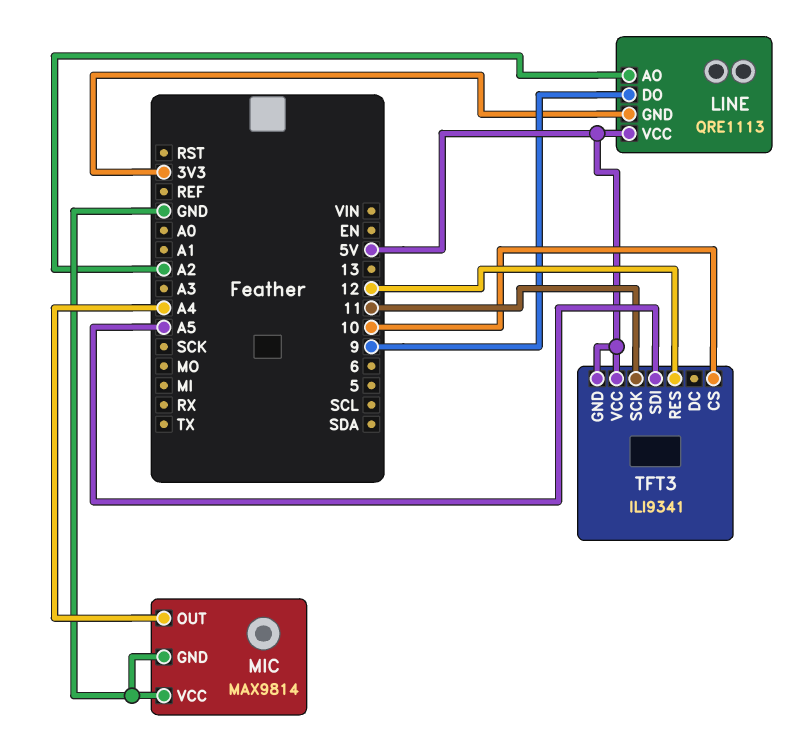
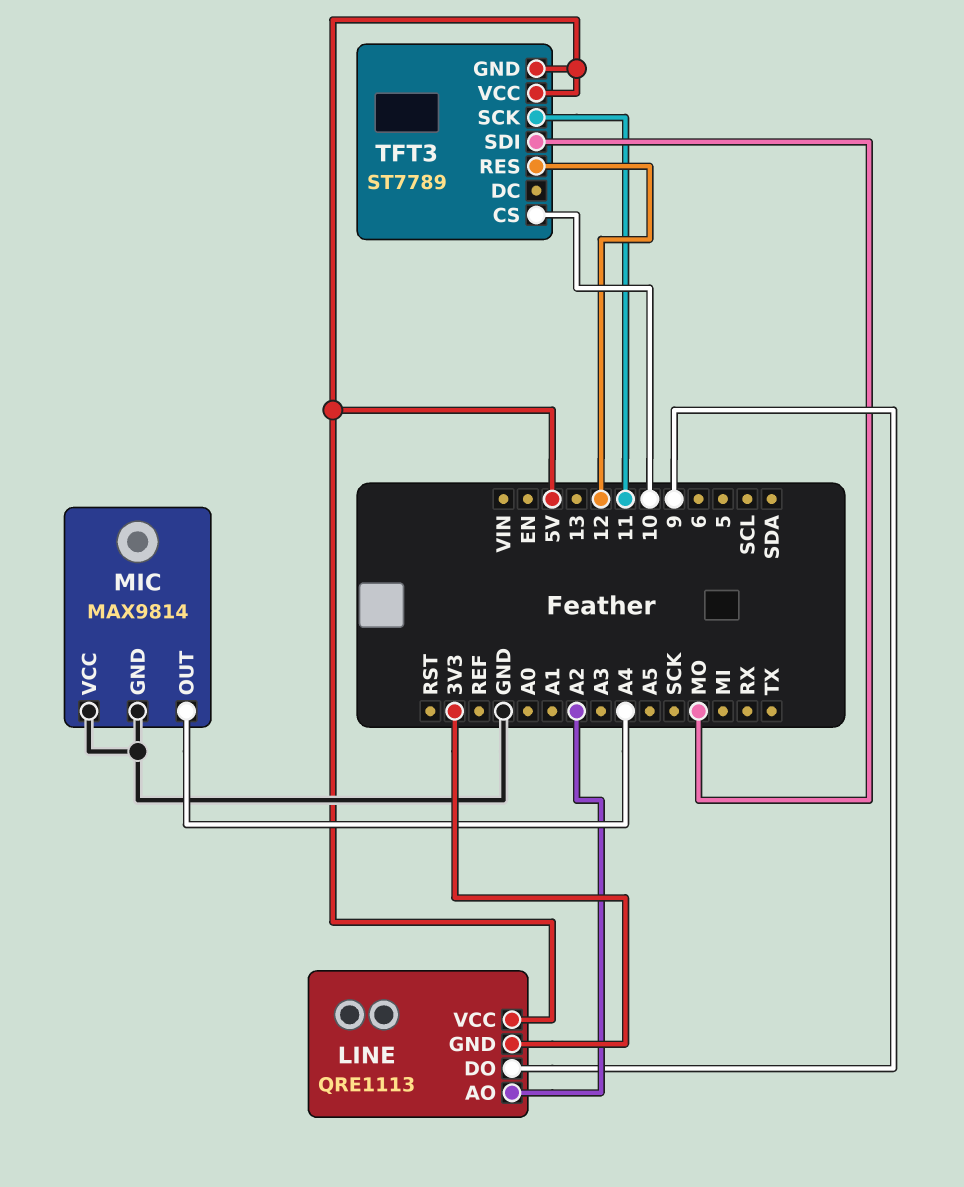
TFT3: ILI9341 -> ST7789
TFT3 pin SDI: A5 -> MO

